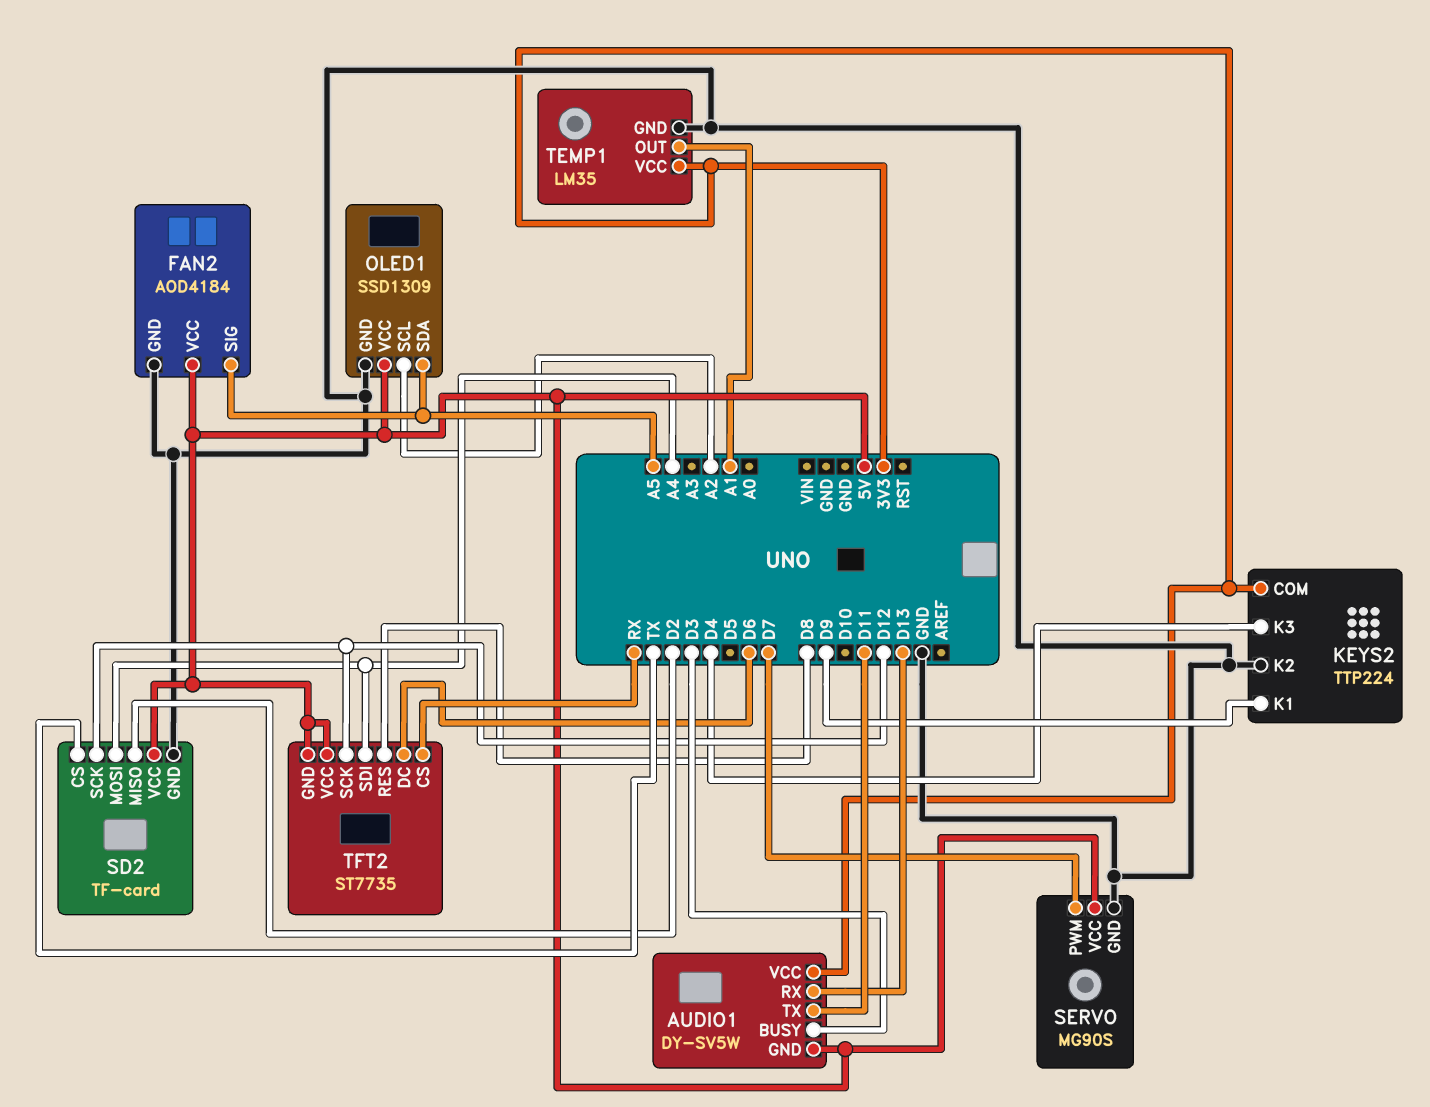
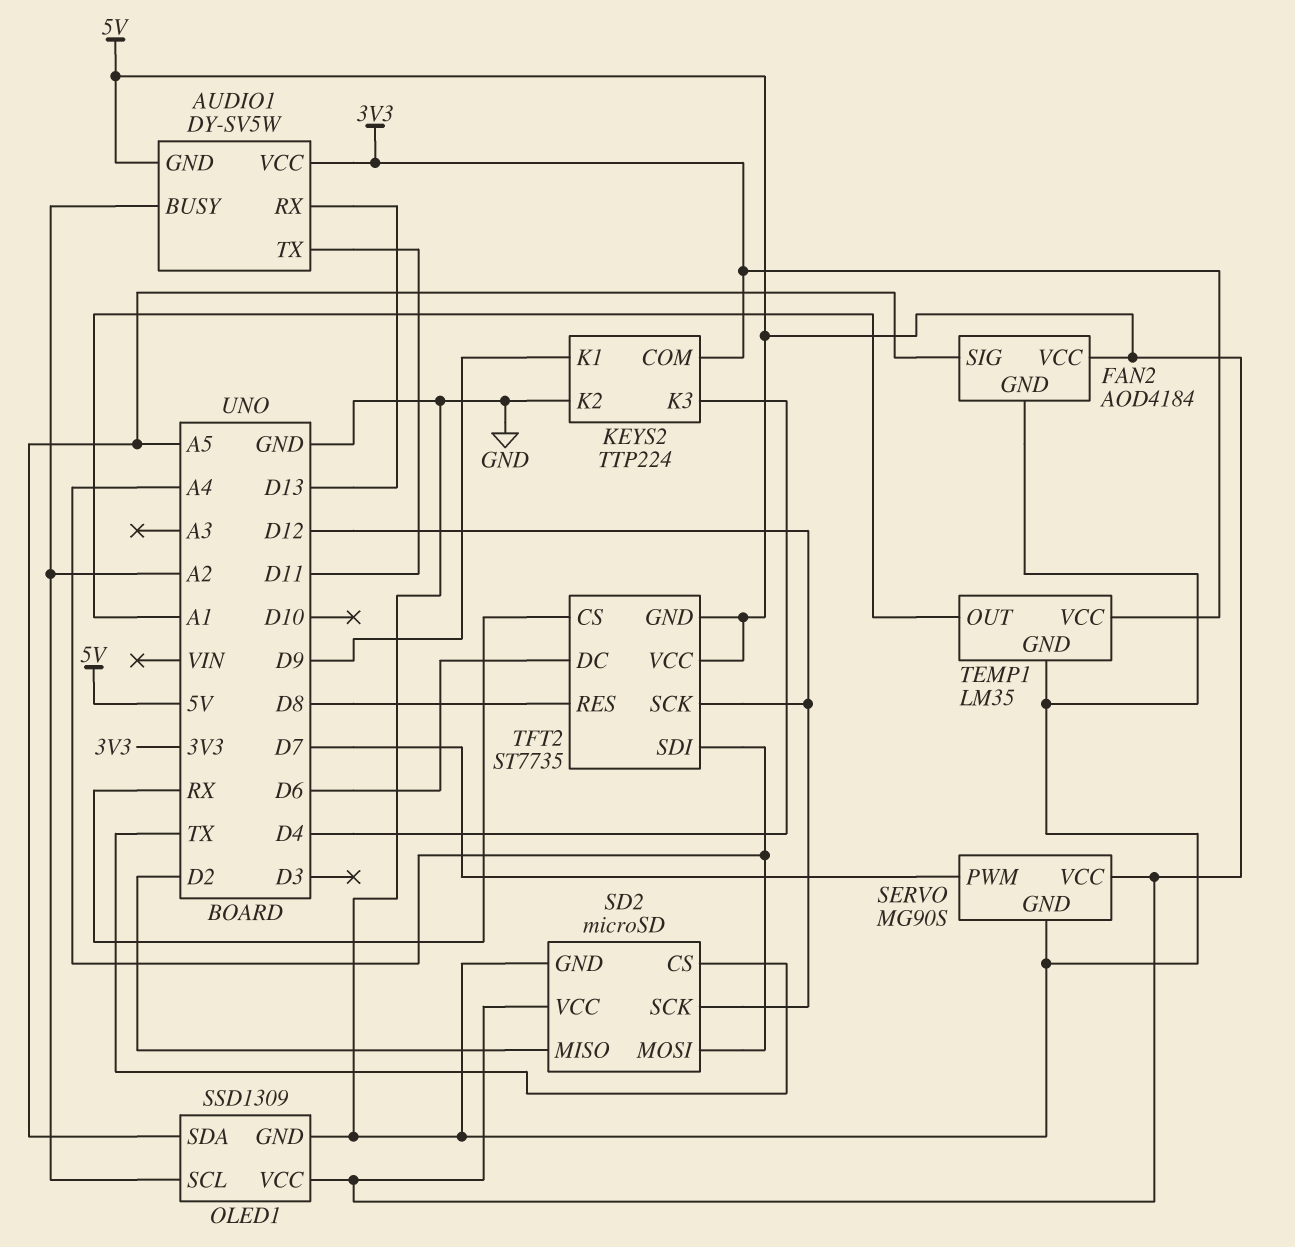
AUDIO1 pin BUSY: D3 -> A2
SD2: TF-card -> microSD

